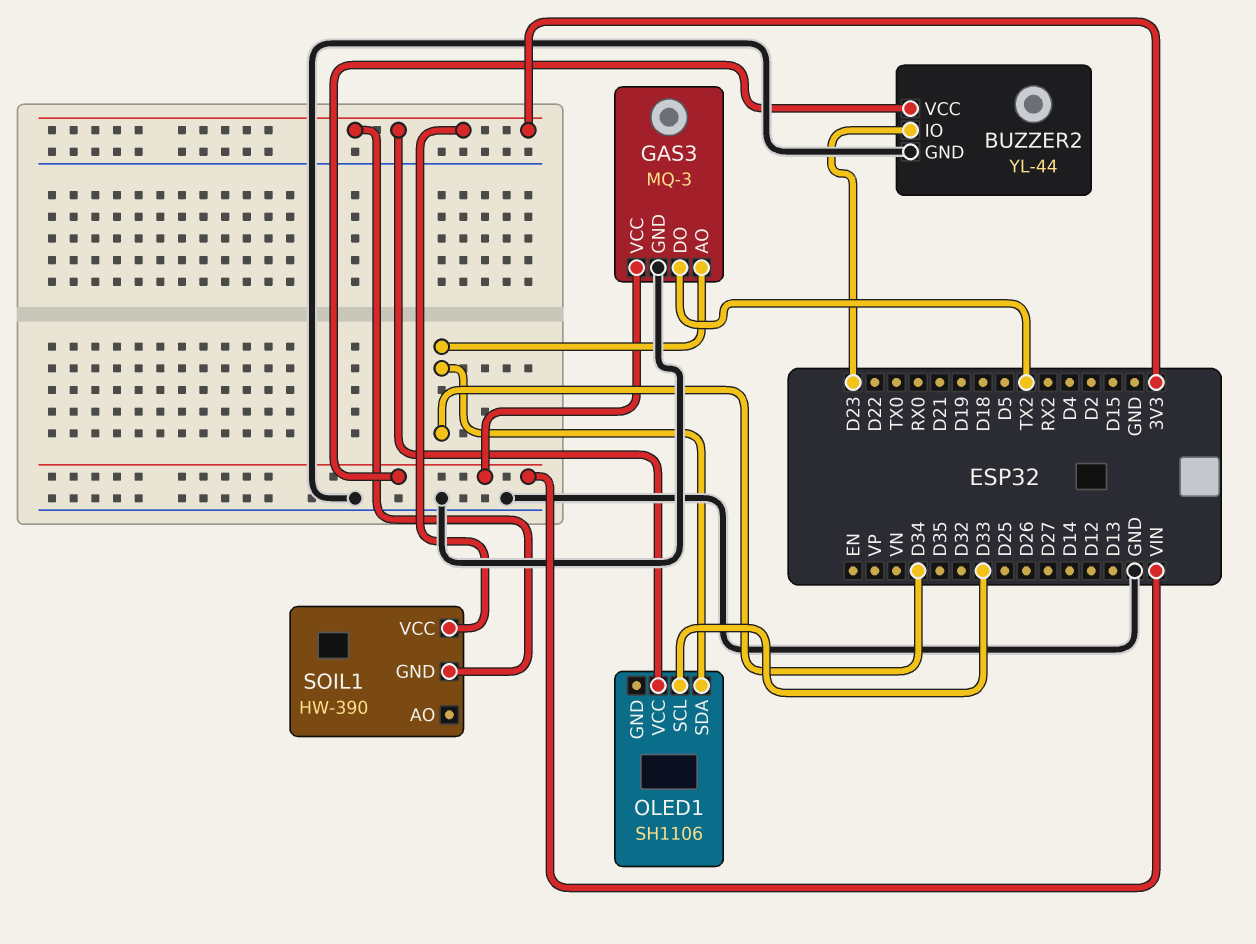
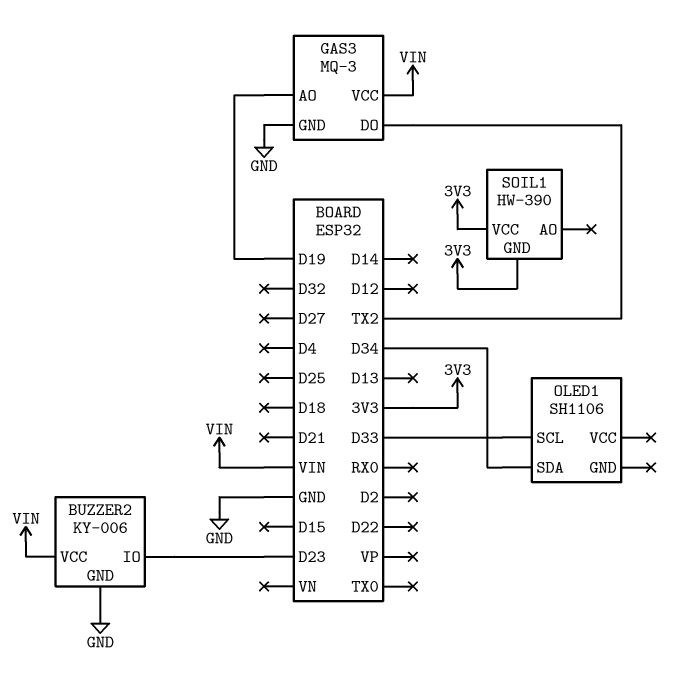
BUZZER2: YL-44 -> KY-006
GAS3 pin AO: D34 -> D19
OLED1 pin VCC: 3V3 -> none

